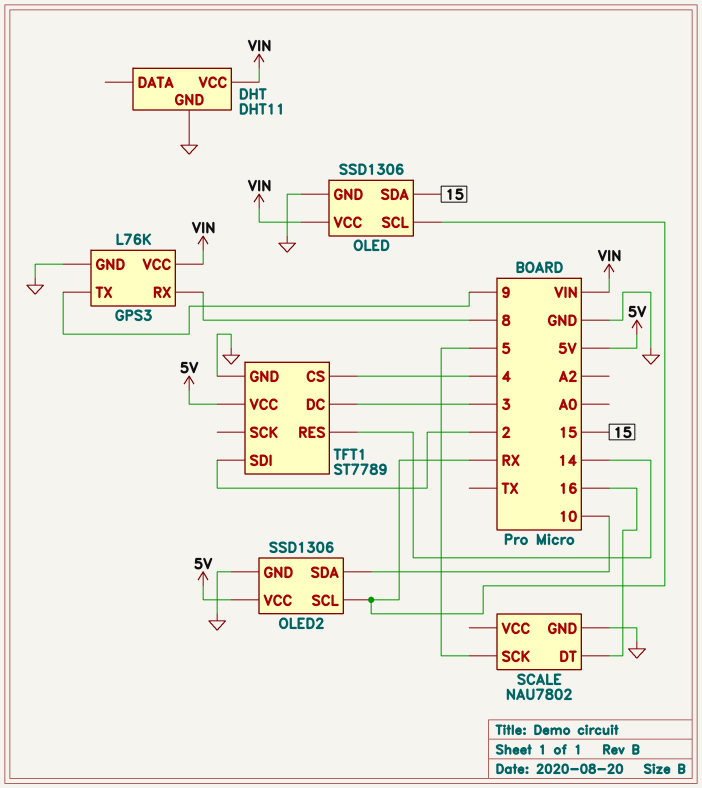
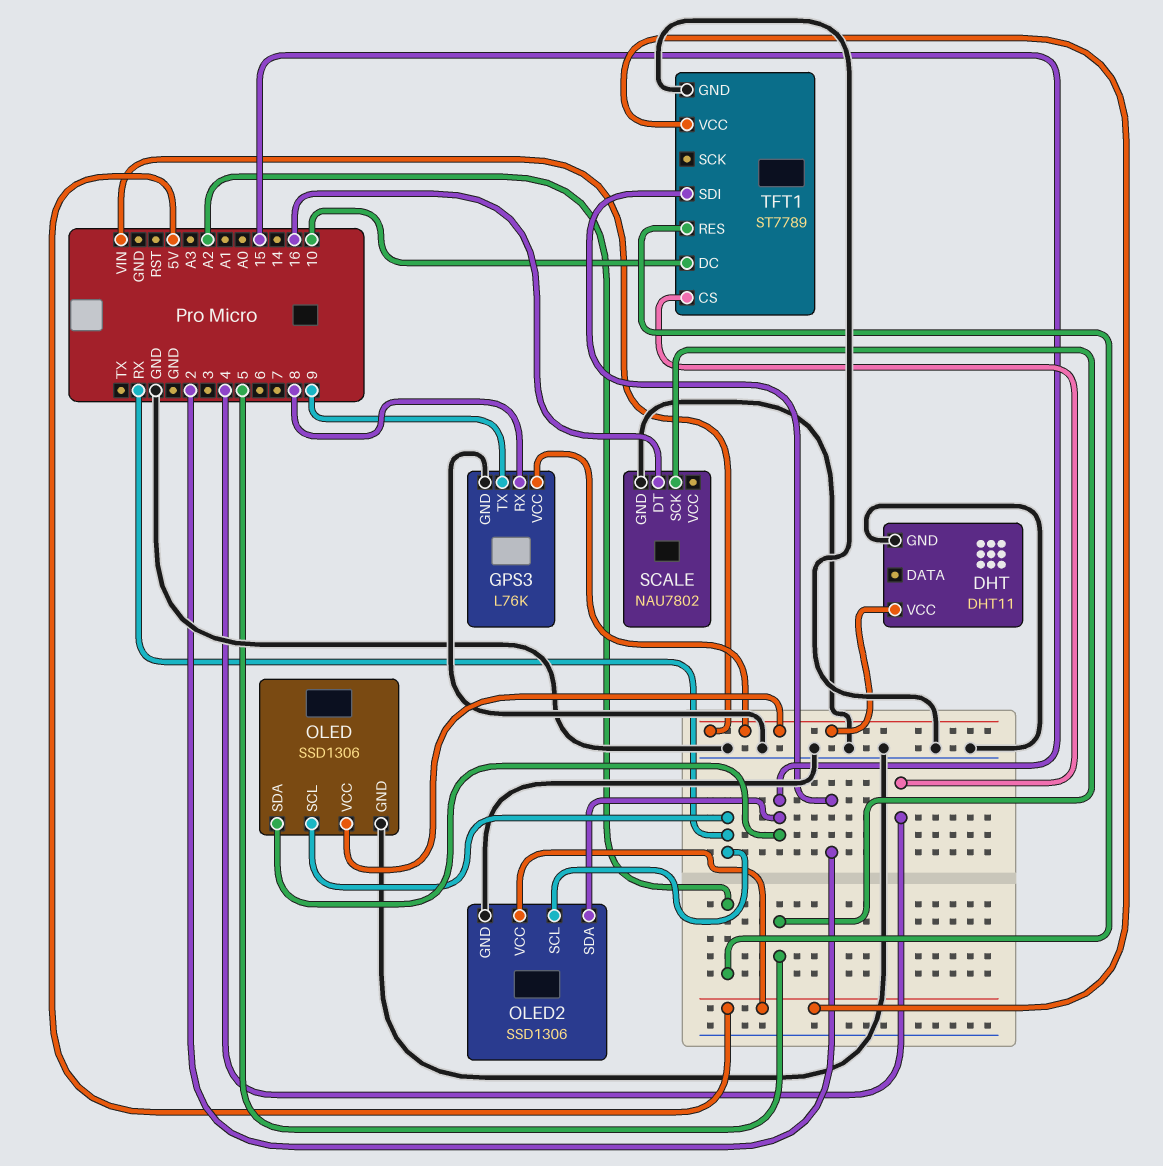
OLED2 pin SDA: 10 -> 15
TFT1 pin DC: 3 -> 10
TFT1 pin RES: 14 -> A2

